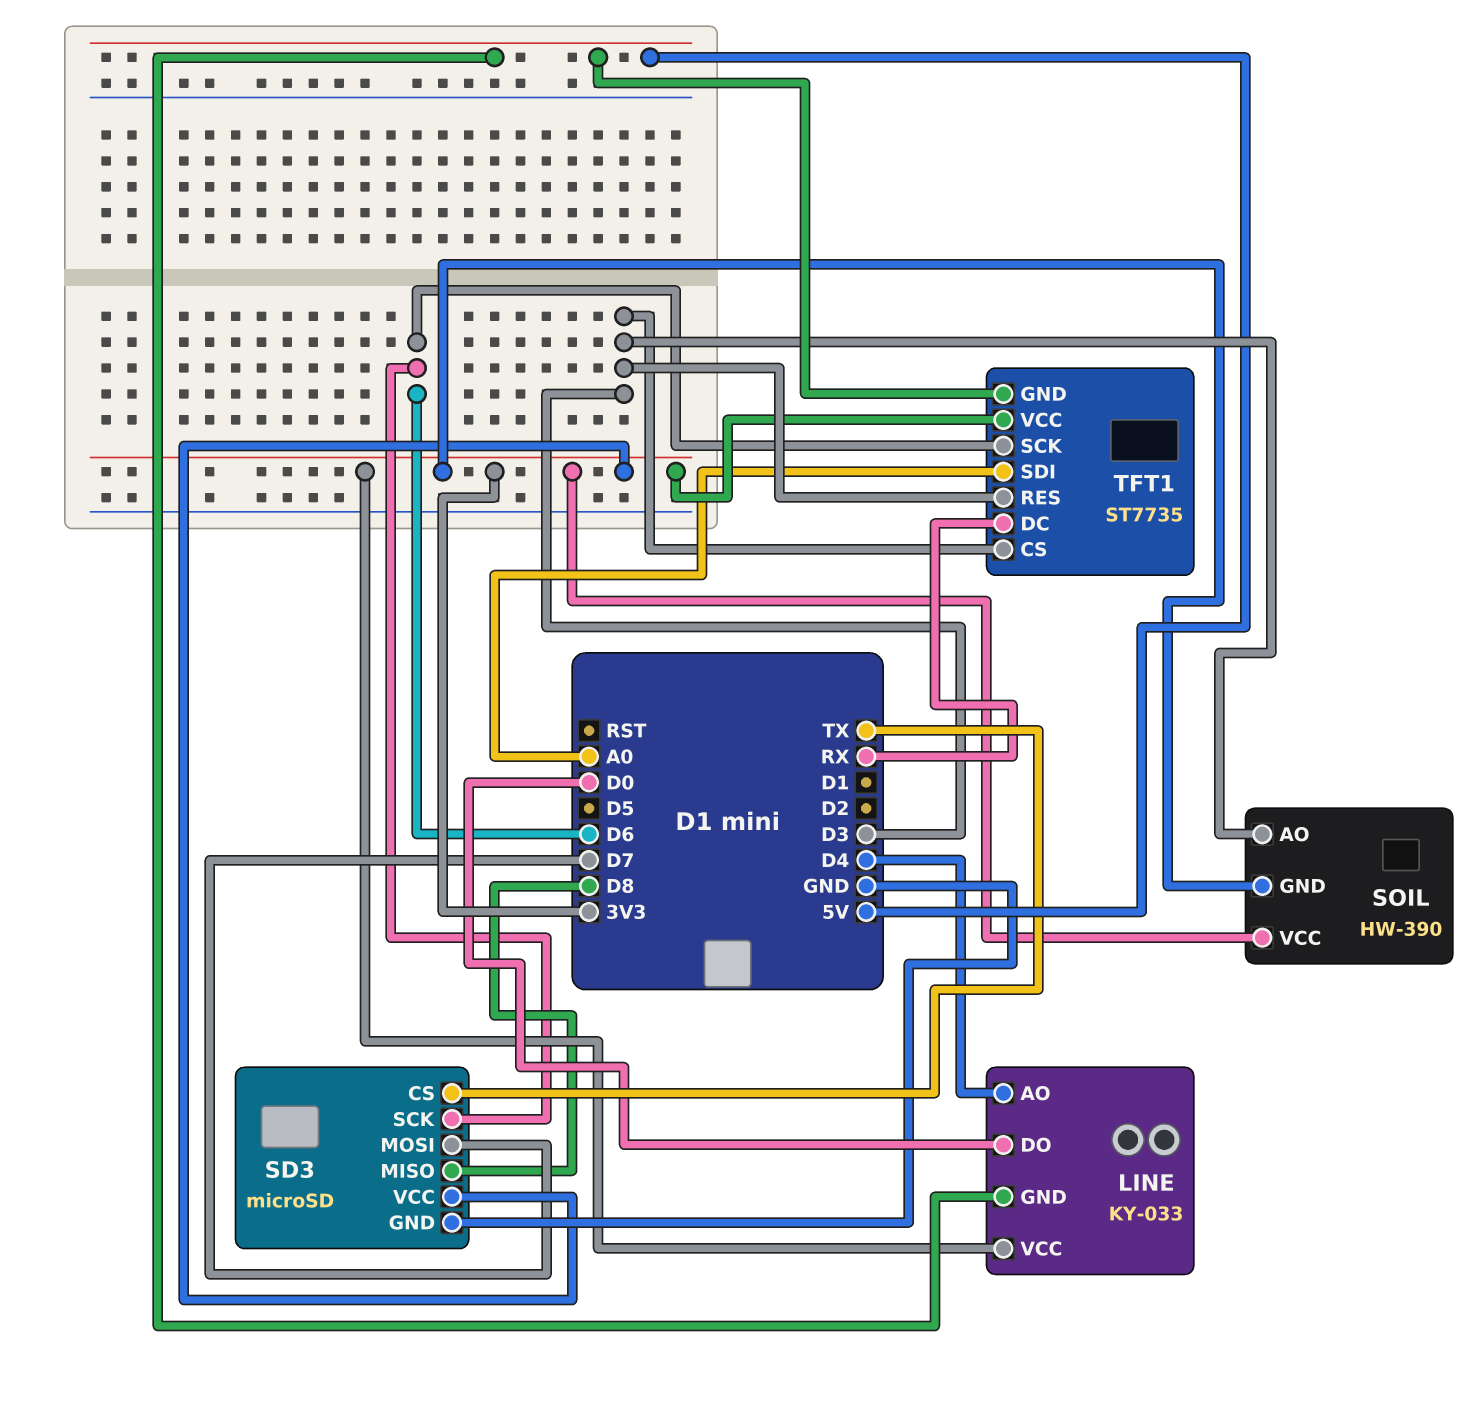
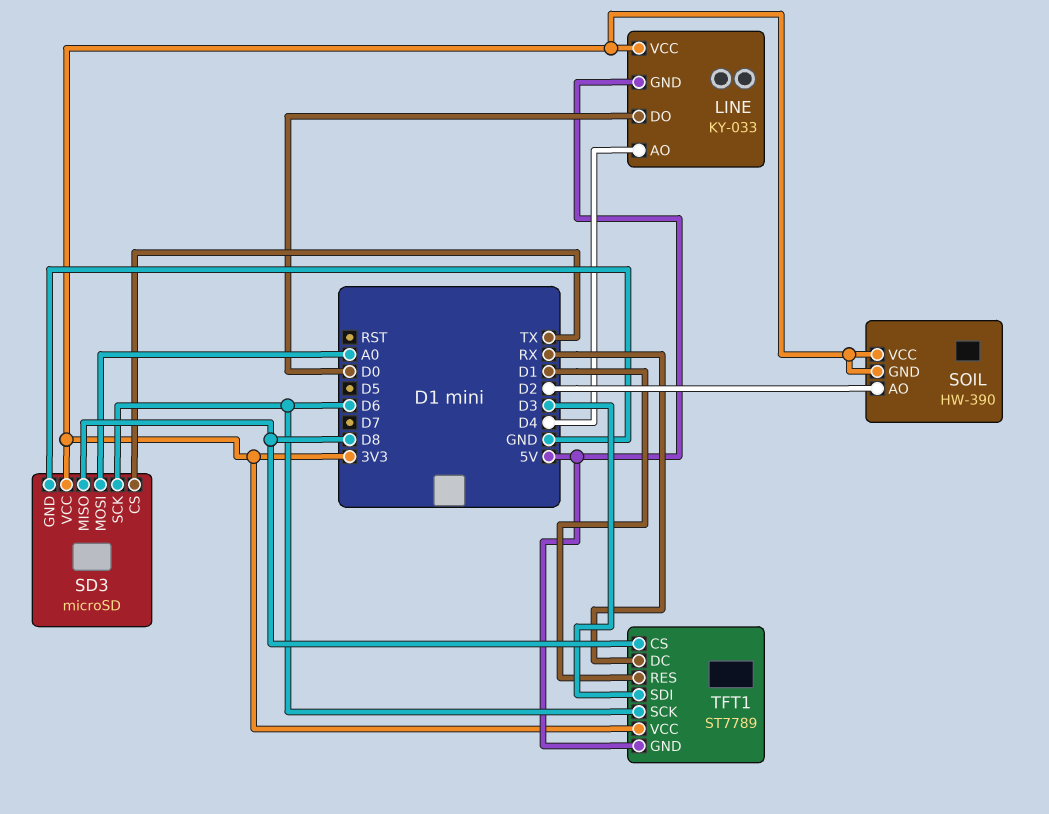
SD3 pin MOSI: D7 -> A0
SOIL pin AO: D3 -> D2
TFT1: ST7735 -> ST7789
TFT1 pin CS: D3 -> D8
TFT1 pin RES: D3 -> D1
TFT1 pin SDI: A0 -> D3

